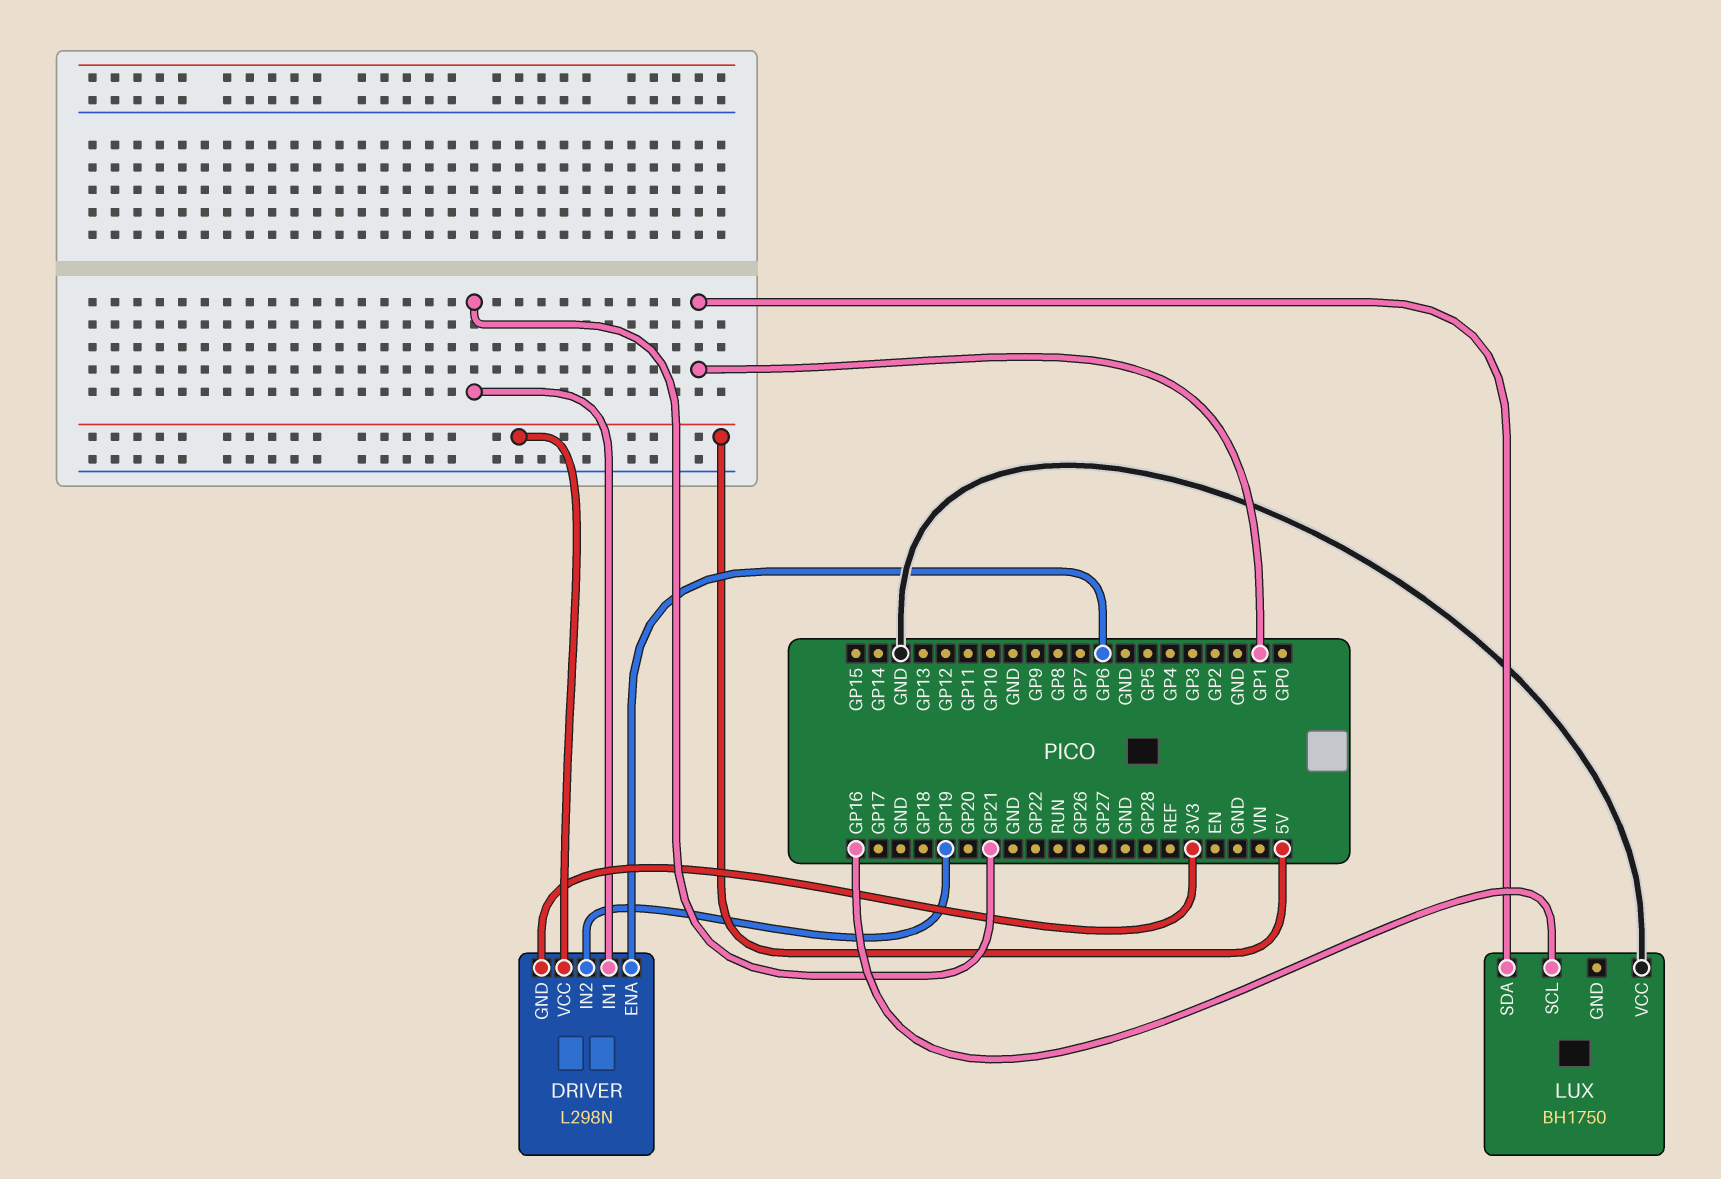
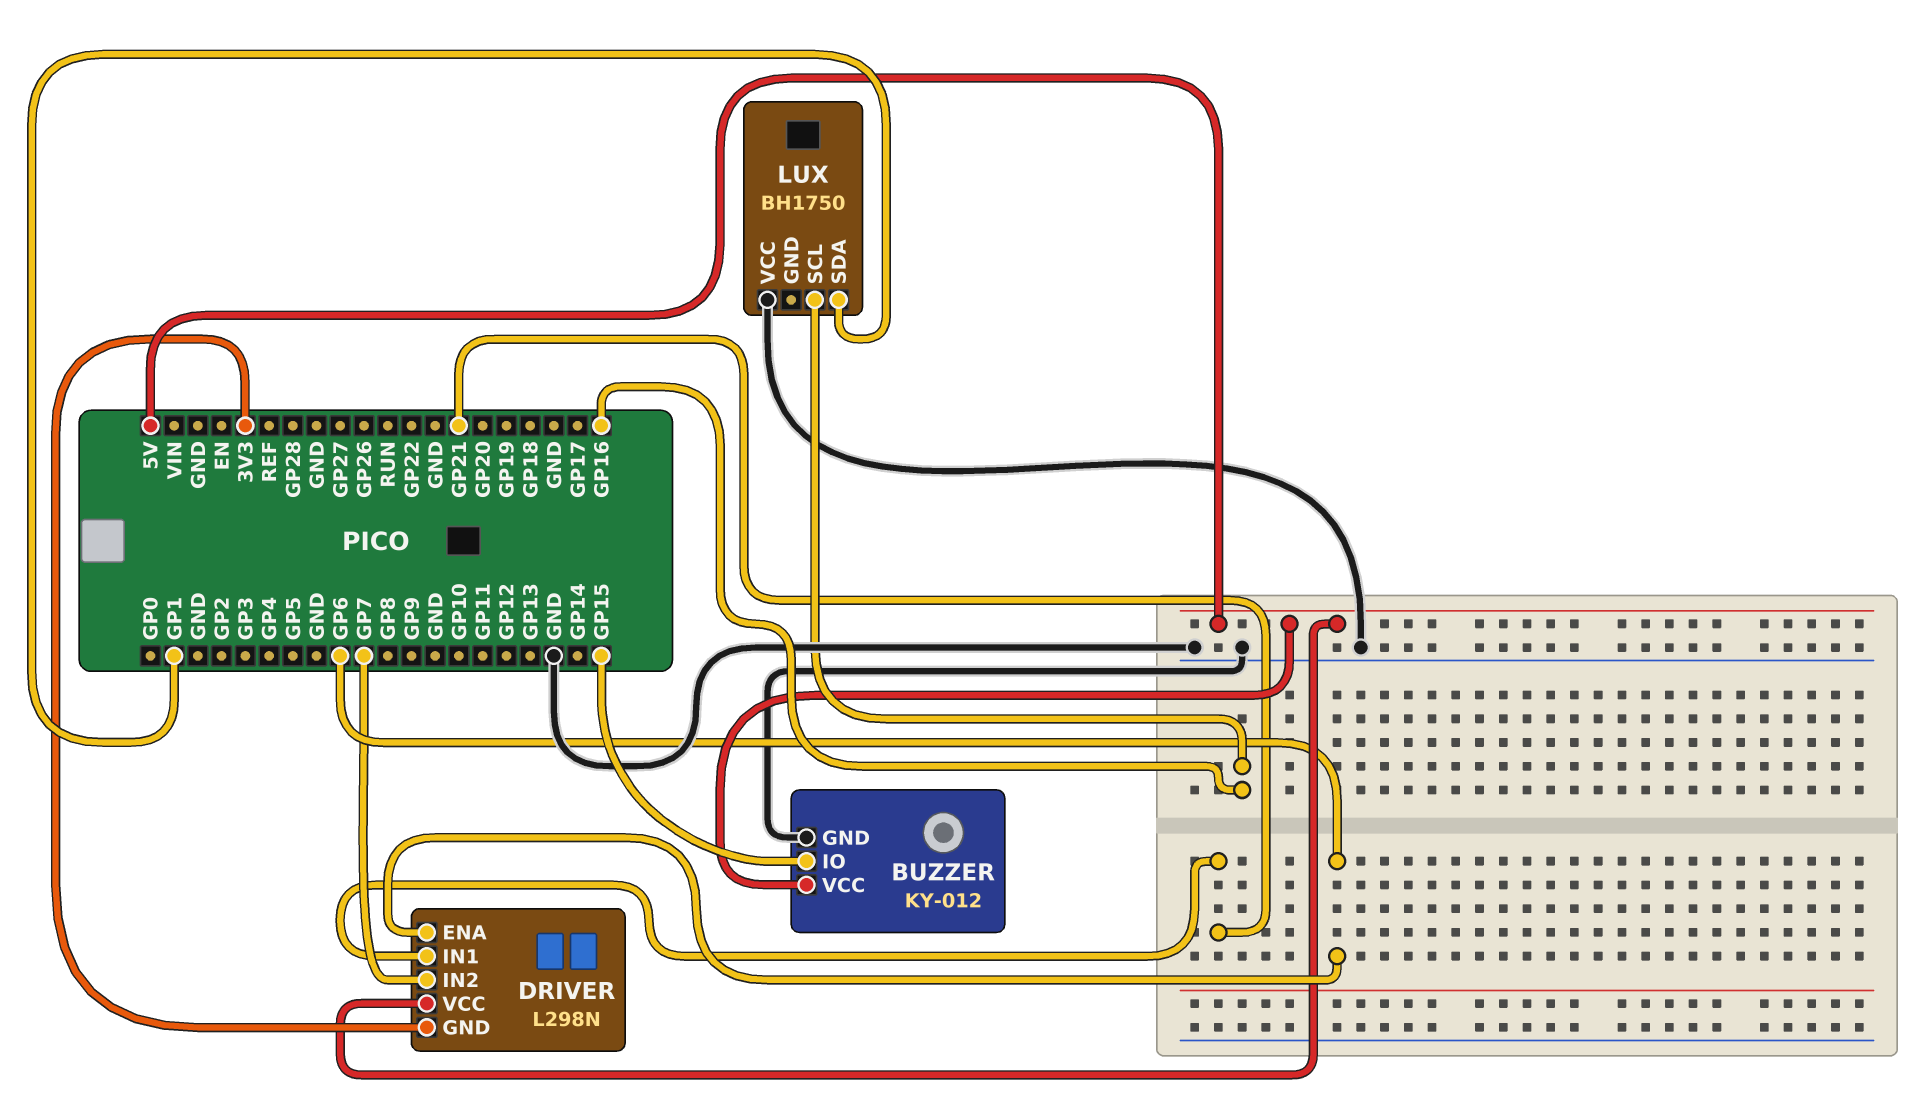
BUZZER: none -> KY-012
BUZZER pin GND: none -> GND
BUZZER pin IO: none -> GP15
BUZZER pin VCC: none -> 5V
DRIVER pin IN2: GP19 -> GP7

